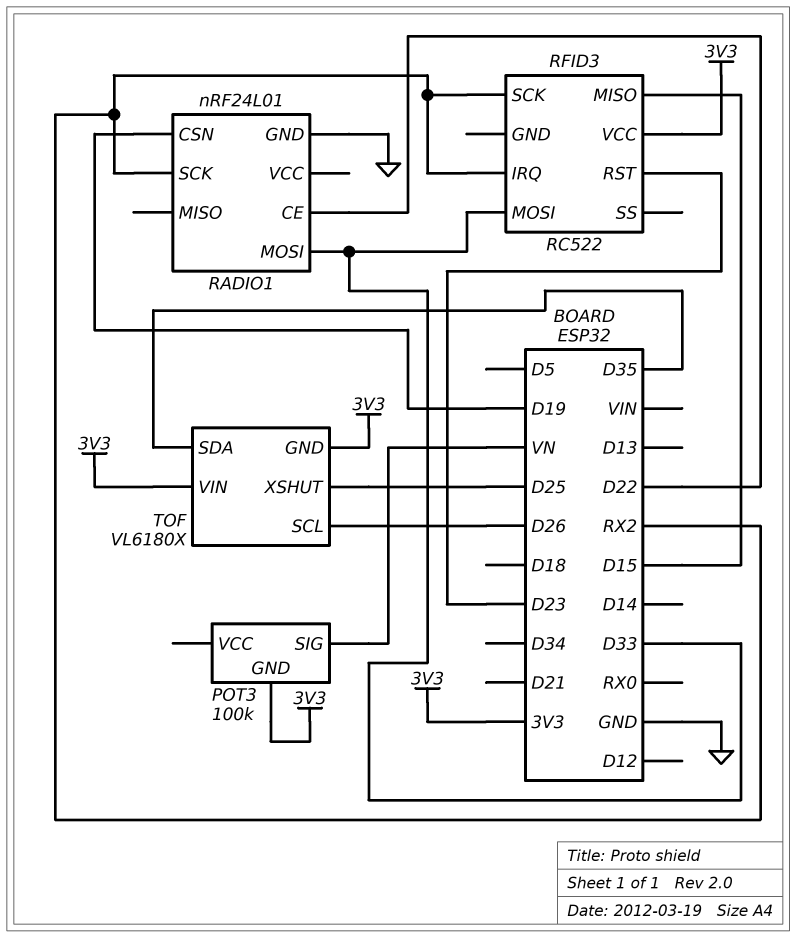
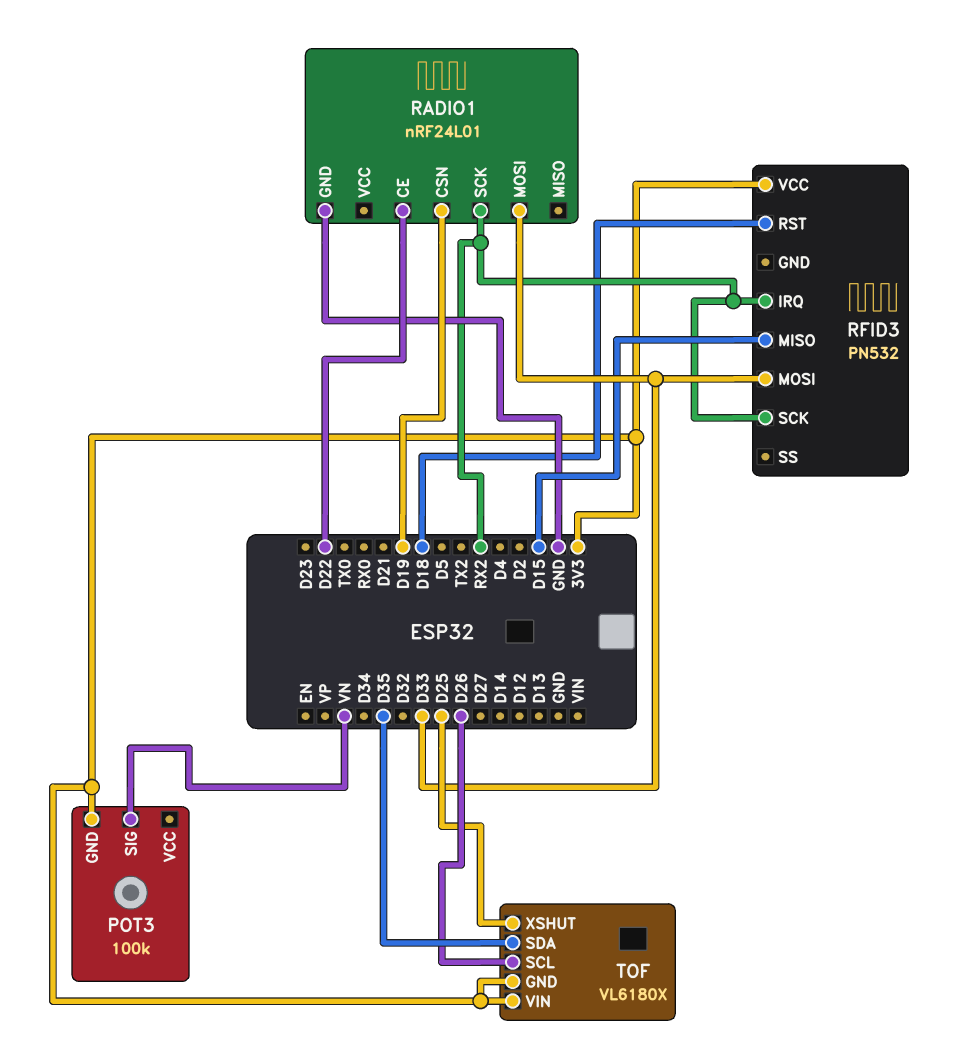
RFID3: RC522 -> PN532
RFID3 pin RST: D23 -> D18

